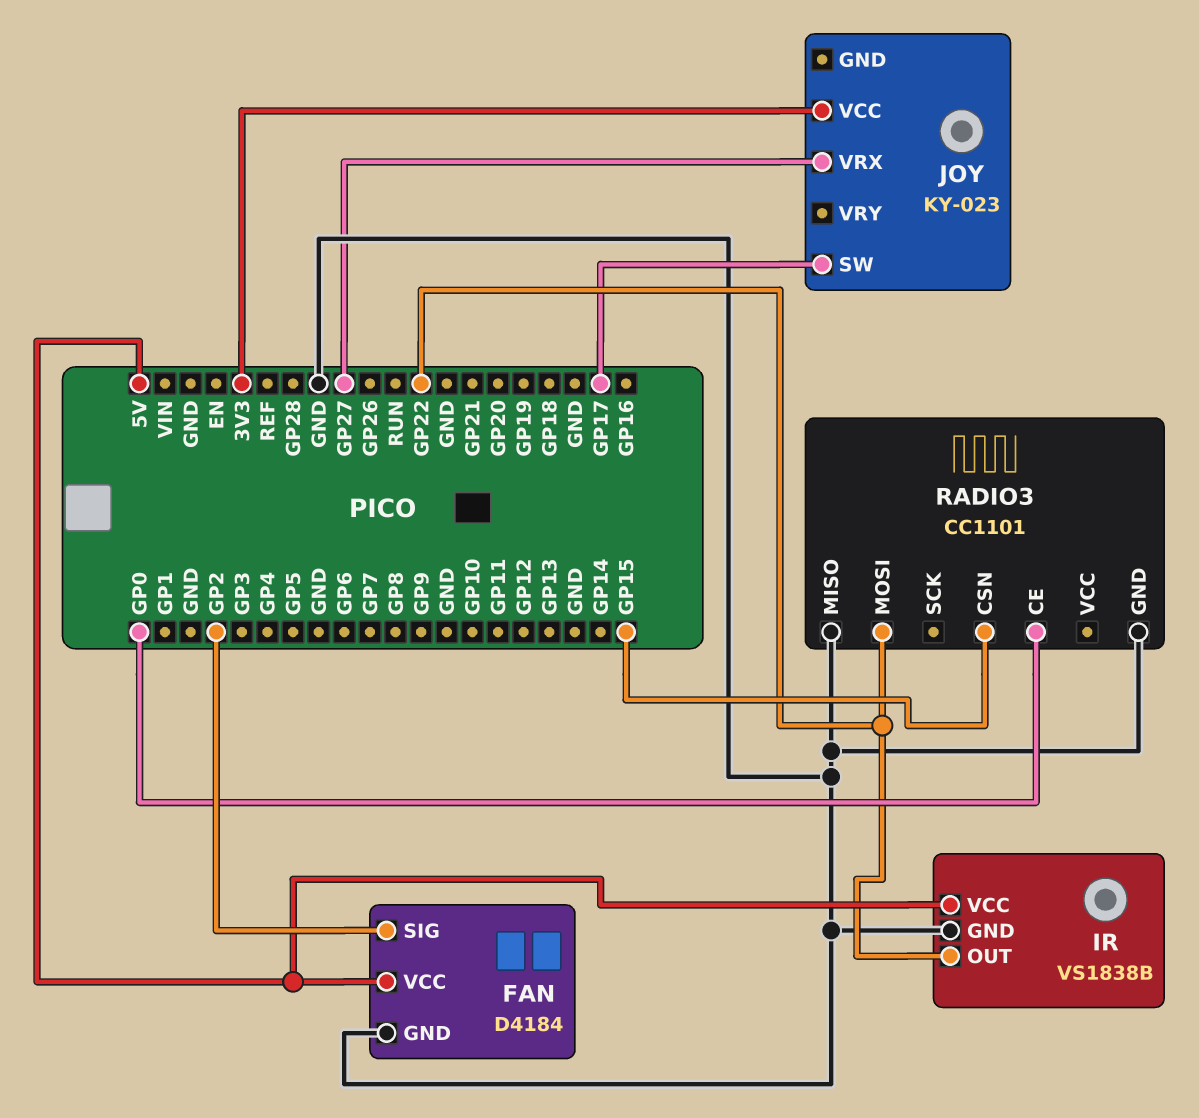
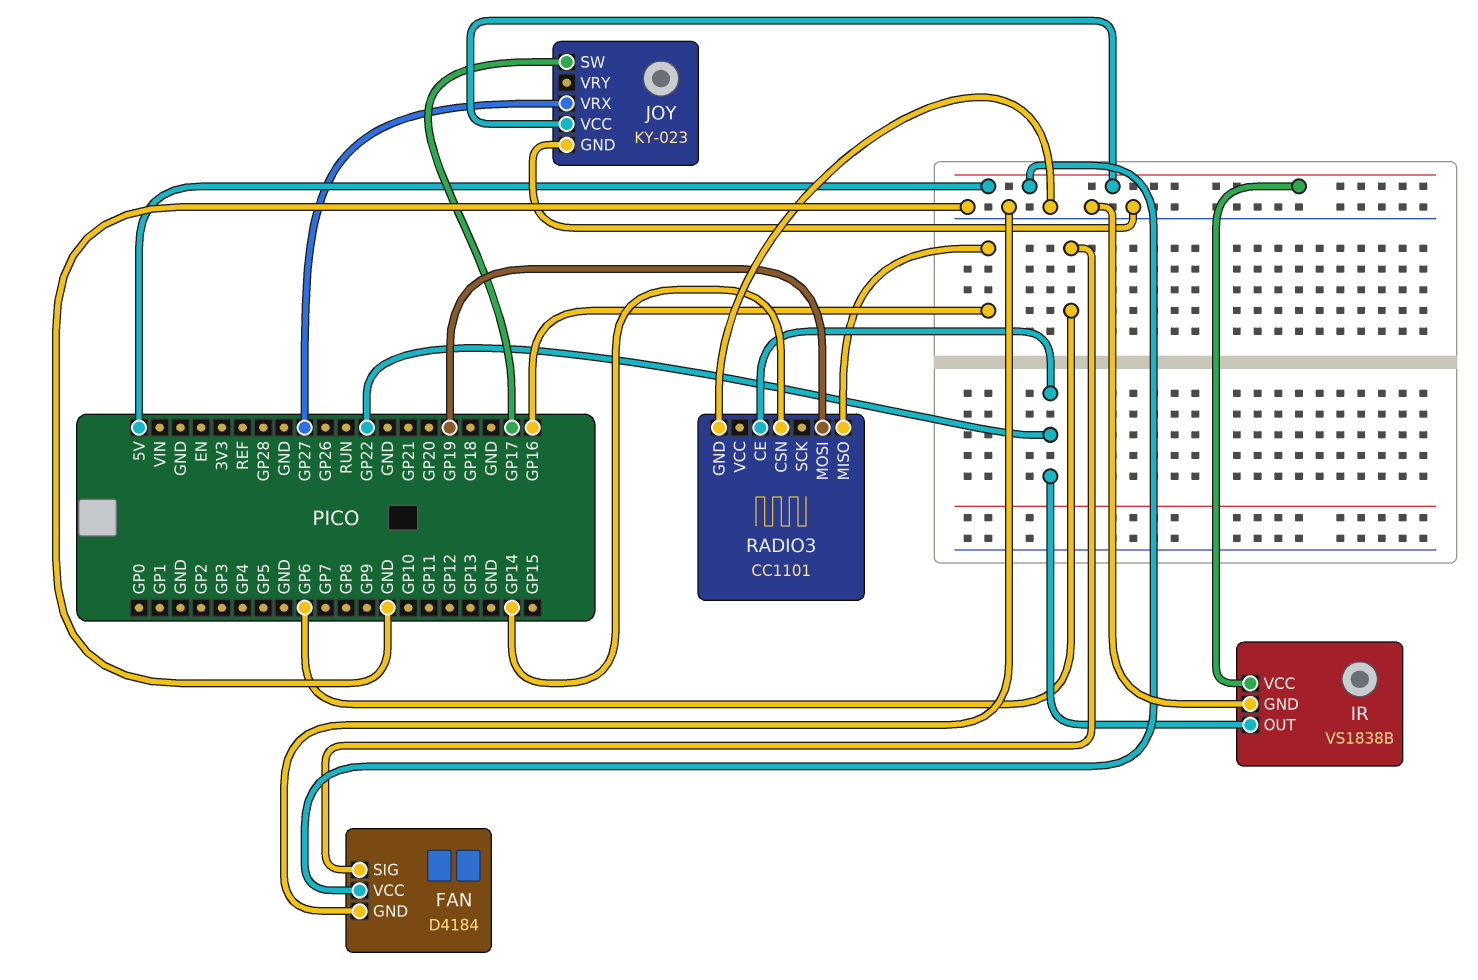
FAN pin SIG: GP2 -> GP6
JOY pin GND: none -> GND
JOY pin VCC: 3V3 -> 5V
RADIO3 pin CE: GP0 -> GP22
RADIO3 pin CSN: GP15 -> GP14
RADIO3 pin MISO: GND -> GP16
RADIO3 pin MOSI: GP22 -> GP19

